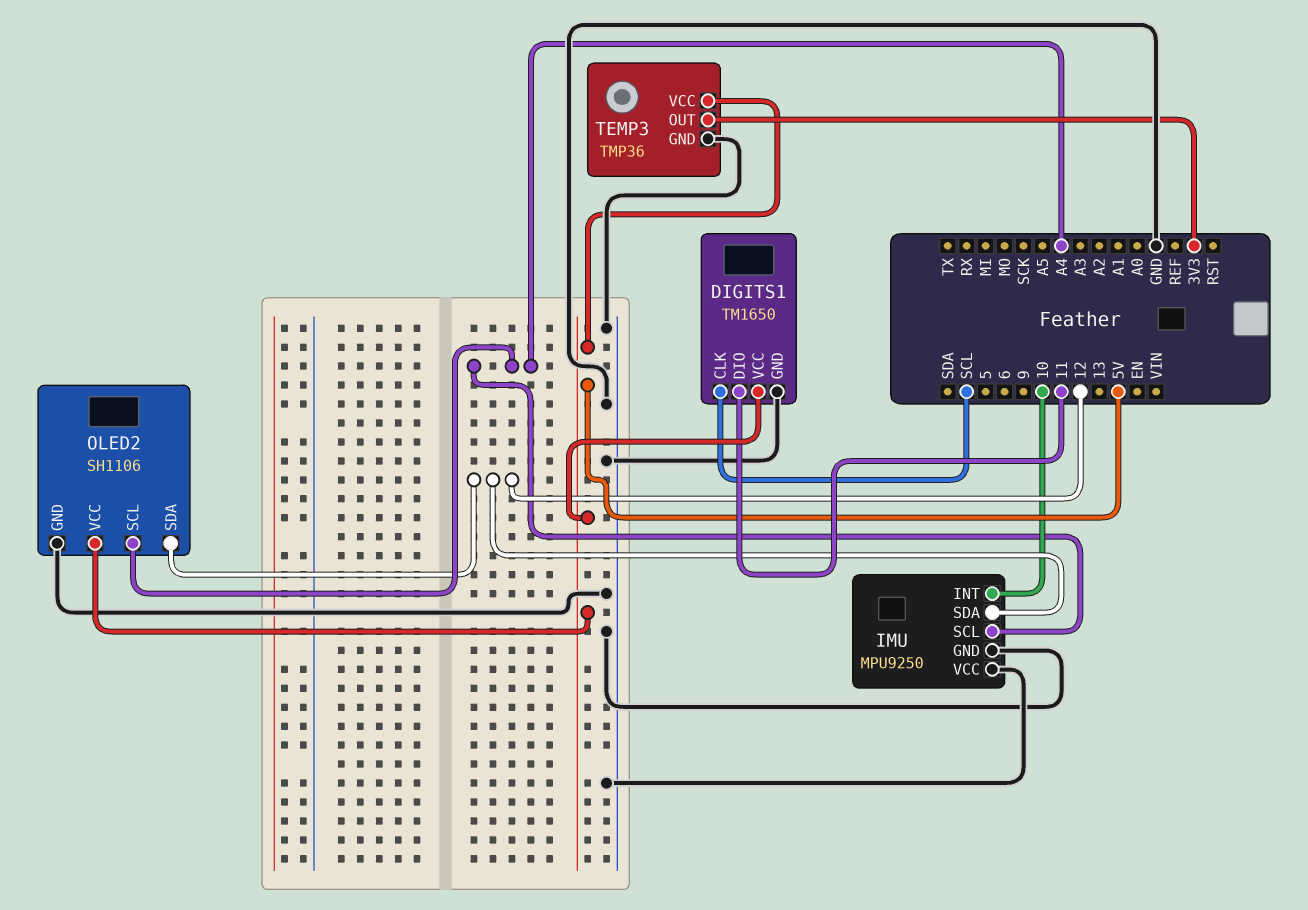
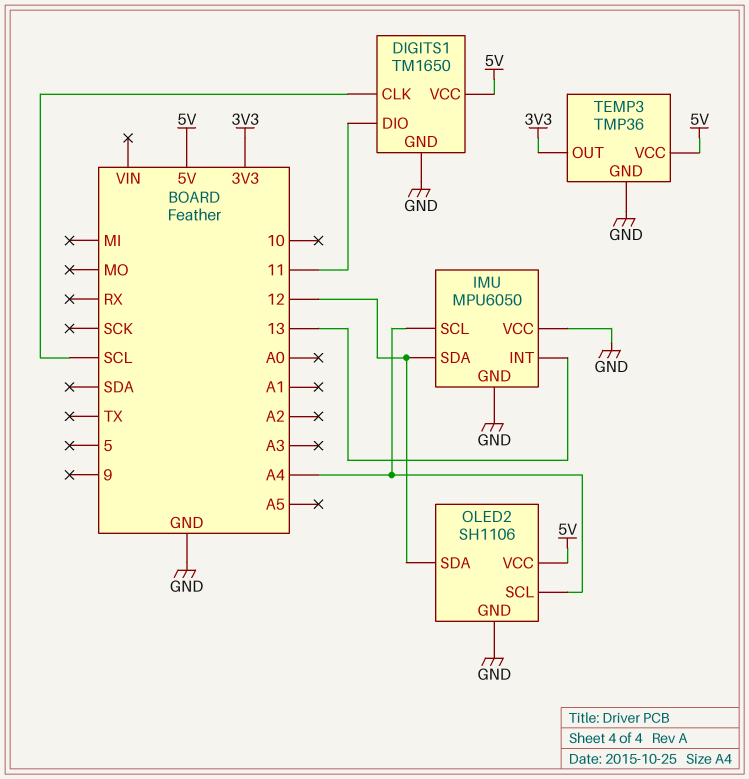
IMU: MPU9250 -> MPU6050
IMU pin INT: 10 -> 13

